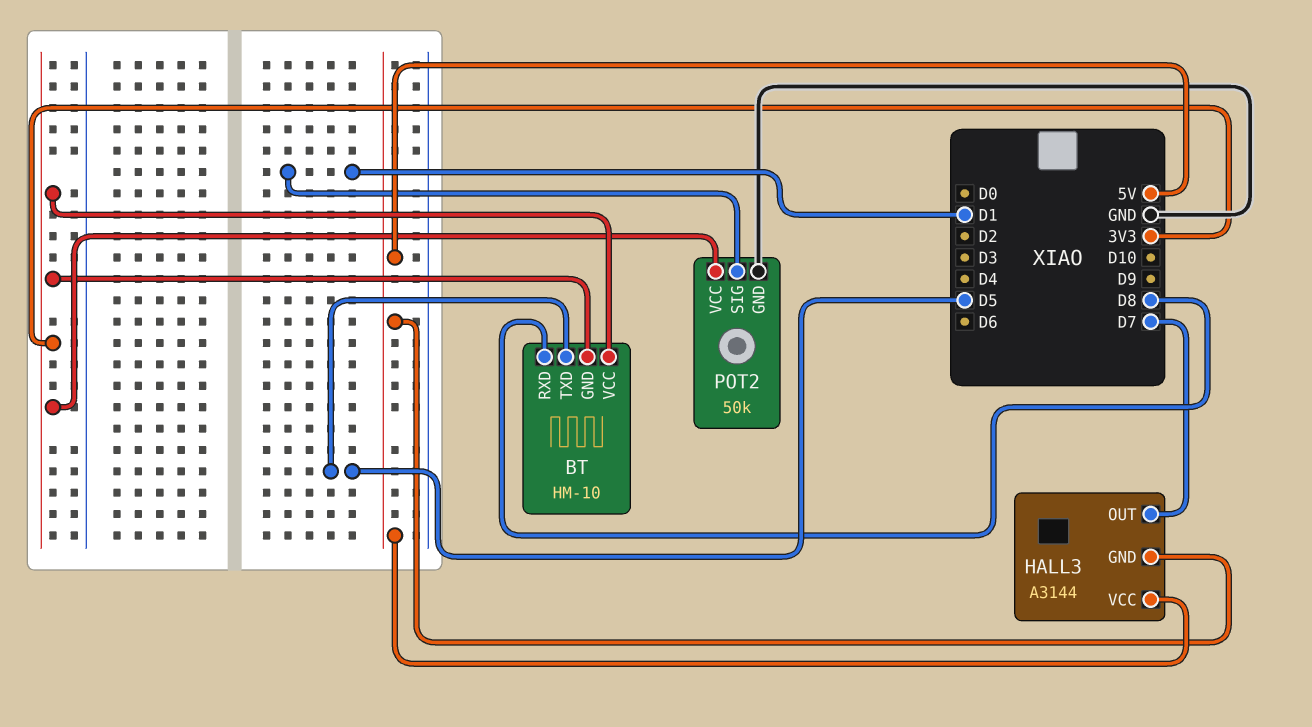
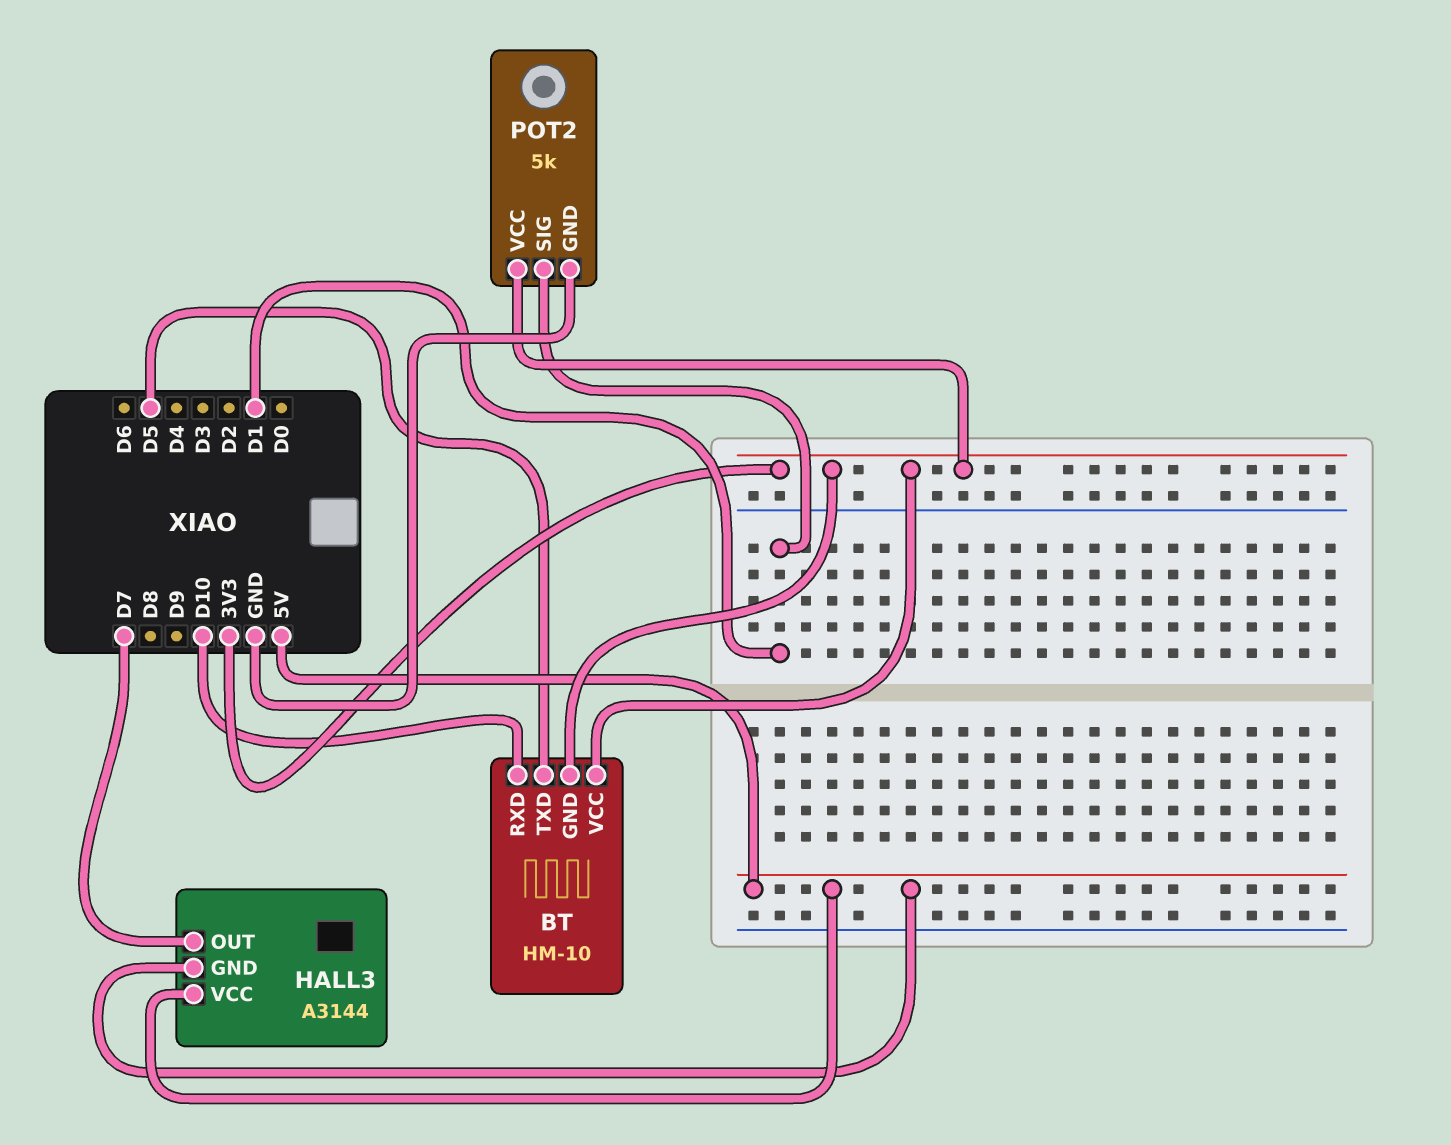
BT pin RXD: D8 -> D10
POT2: 50k -> 5k

